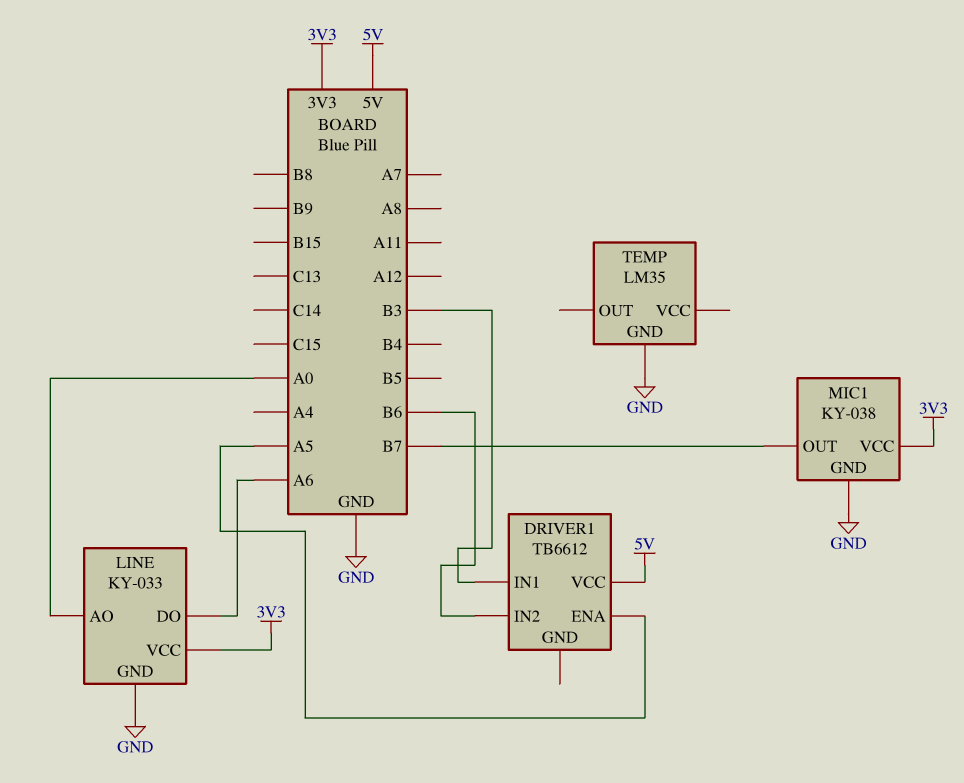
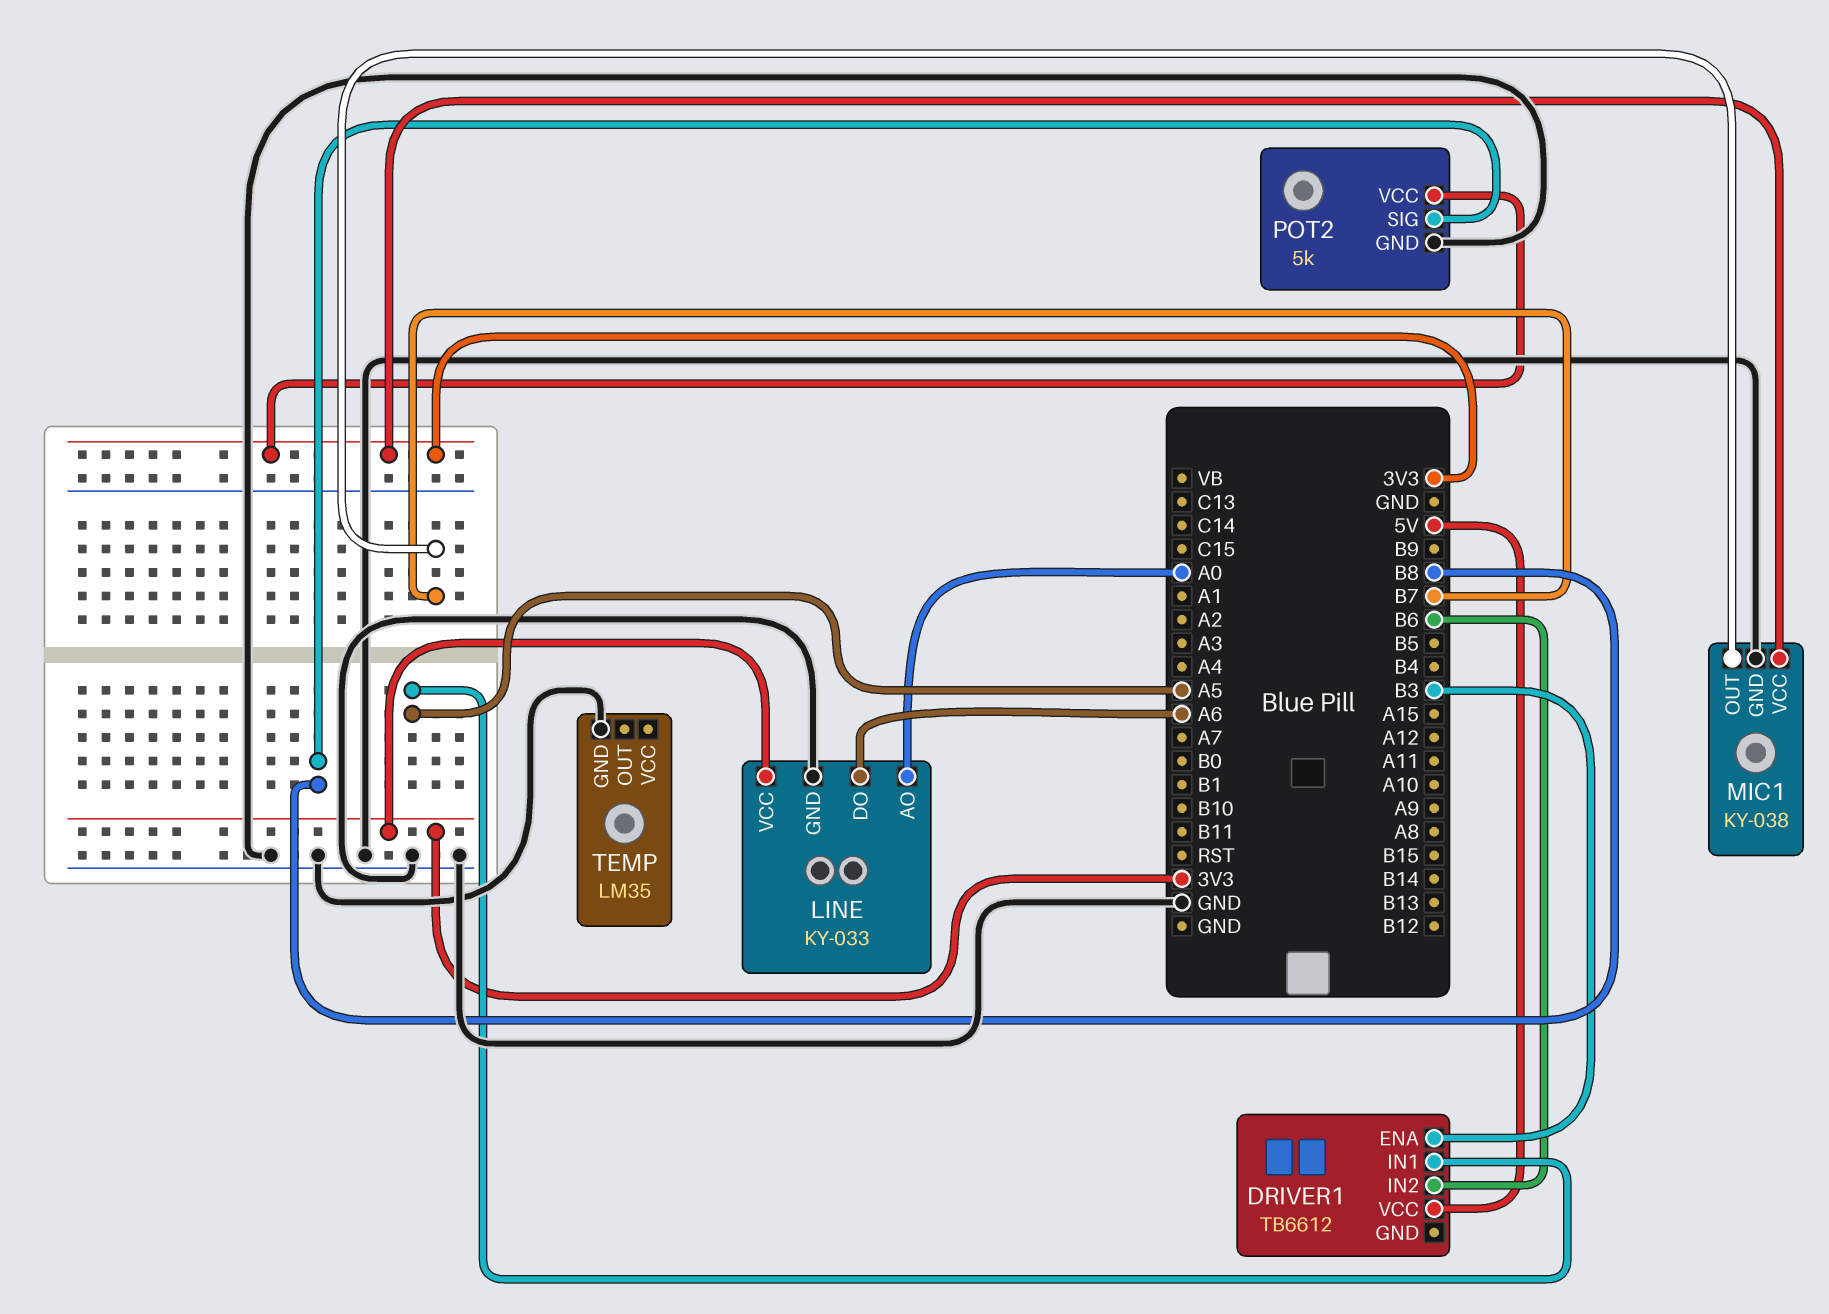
DRIVER1 pin ENA: A5 -> B3
DRIVER1 pin IN1: B3 -> A5
POT2: none -> 5k
POT2 pin GND: none -> GND
POT2 pin SIG: none -> B8
POT2 pin VCC: none -> 3V3

